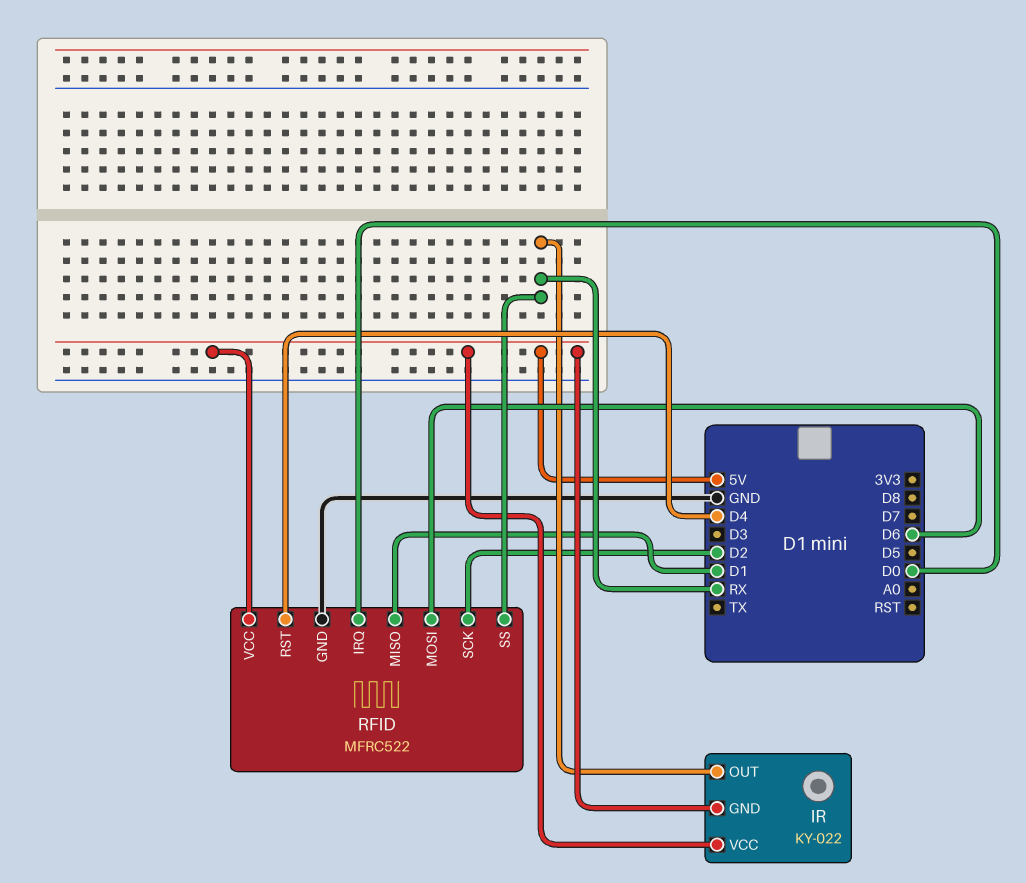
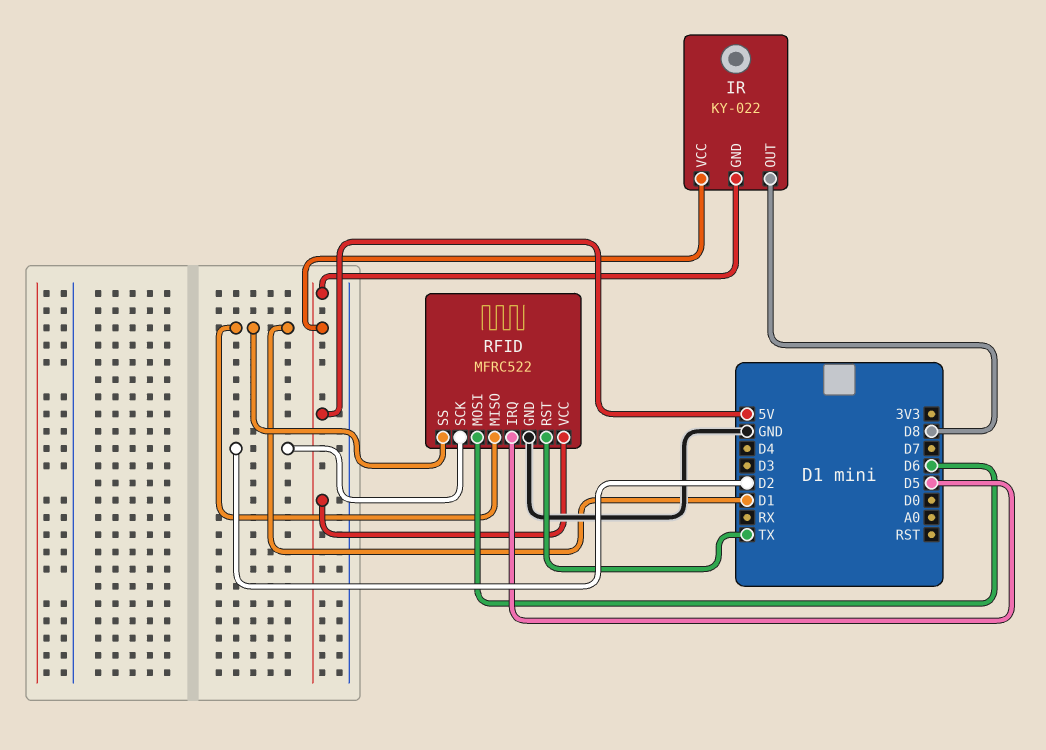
IR pin OUT: RX -> D8
RFID pin IRQ: D0 -> D5
RFID pin RST: D4 -> TX
RFID pin SS: RX -> D1

